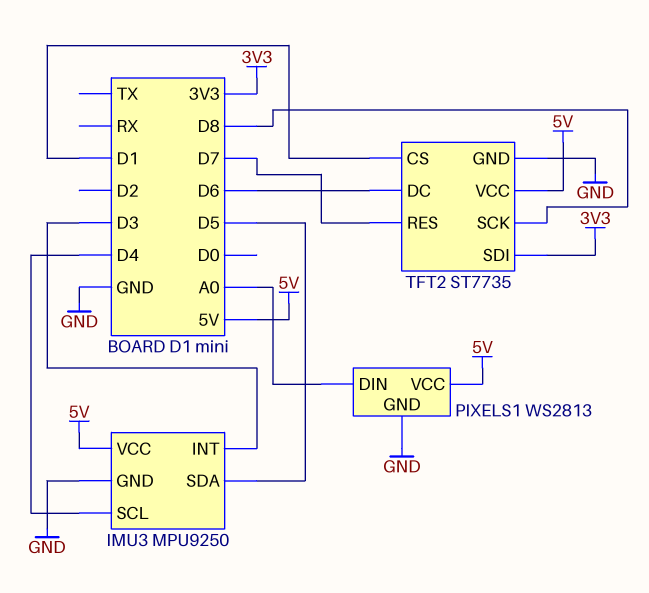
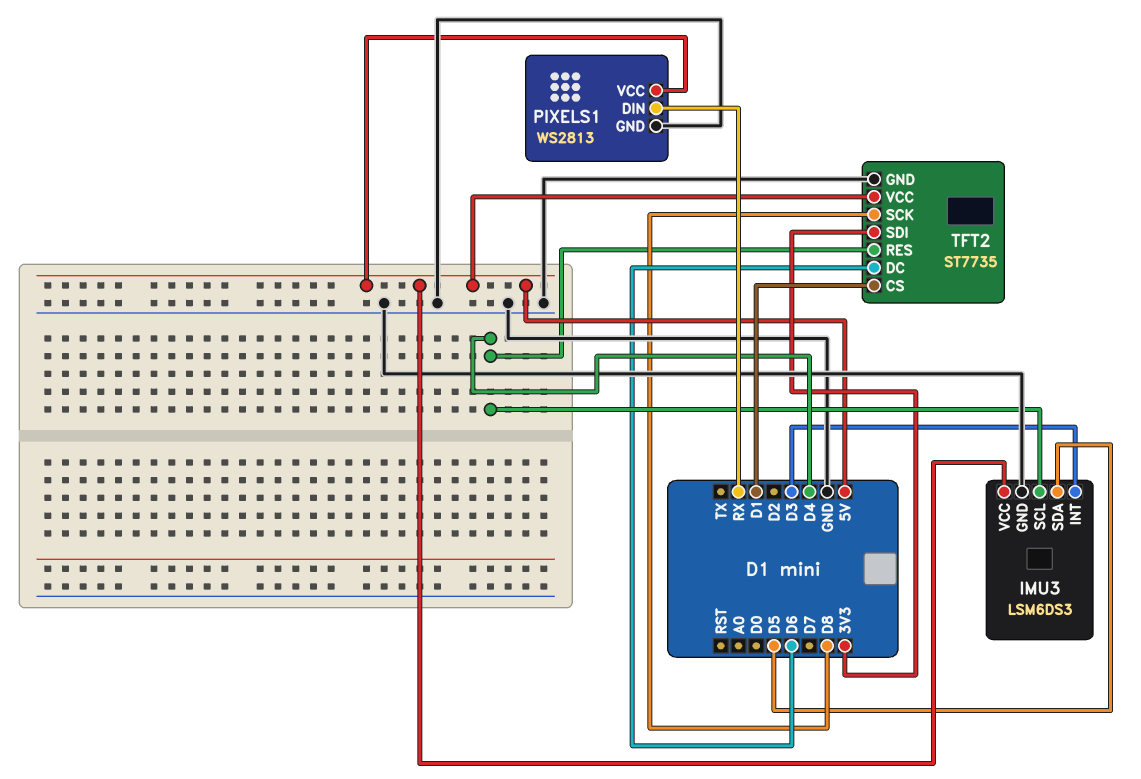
IMU3: MPU9250 -> LSM6DS3
PIXELS1 pin DIN: A0 -> RX
TFT2 pin RES: D7 -> D4

